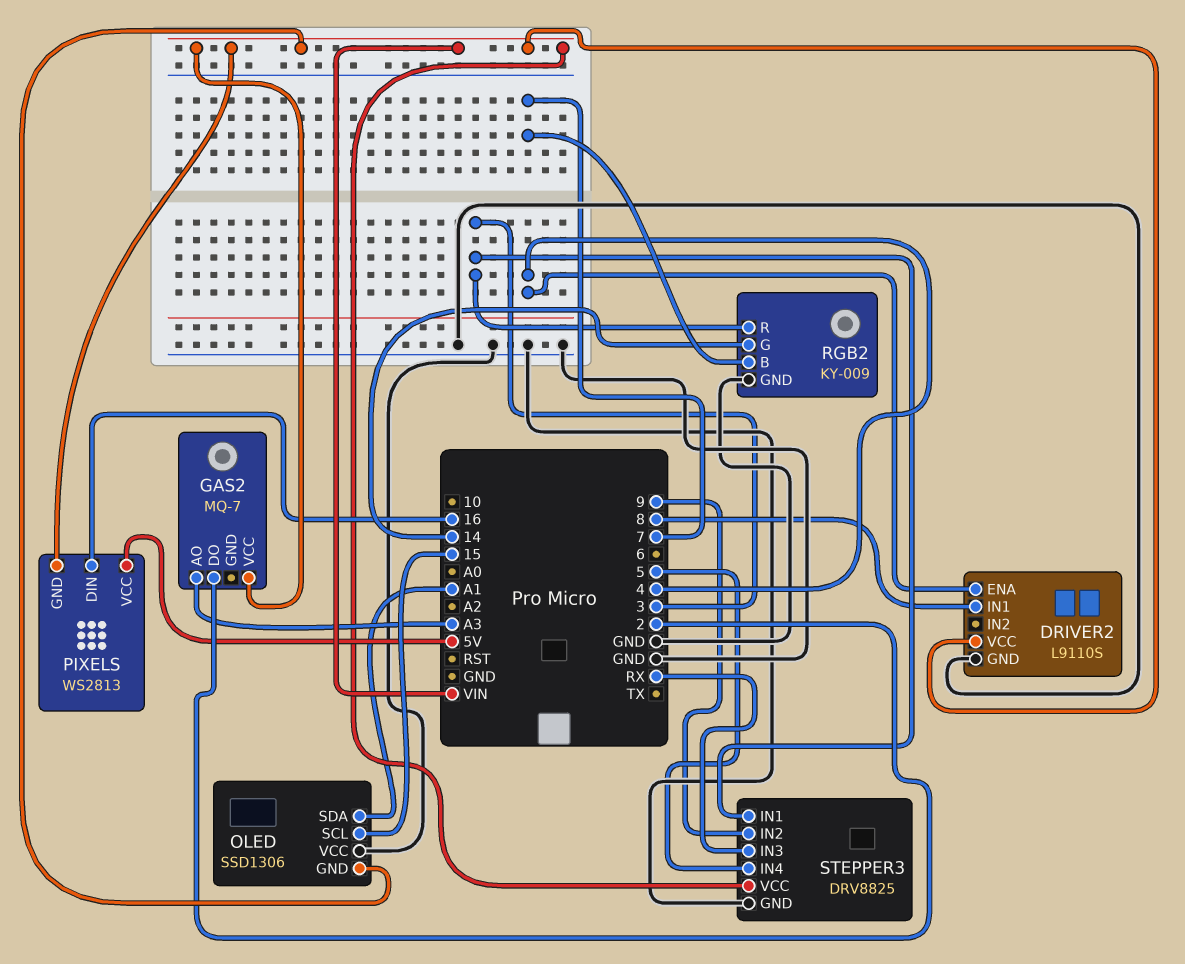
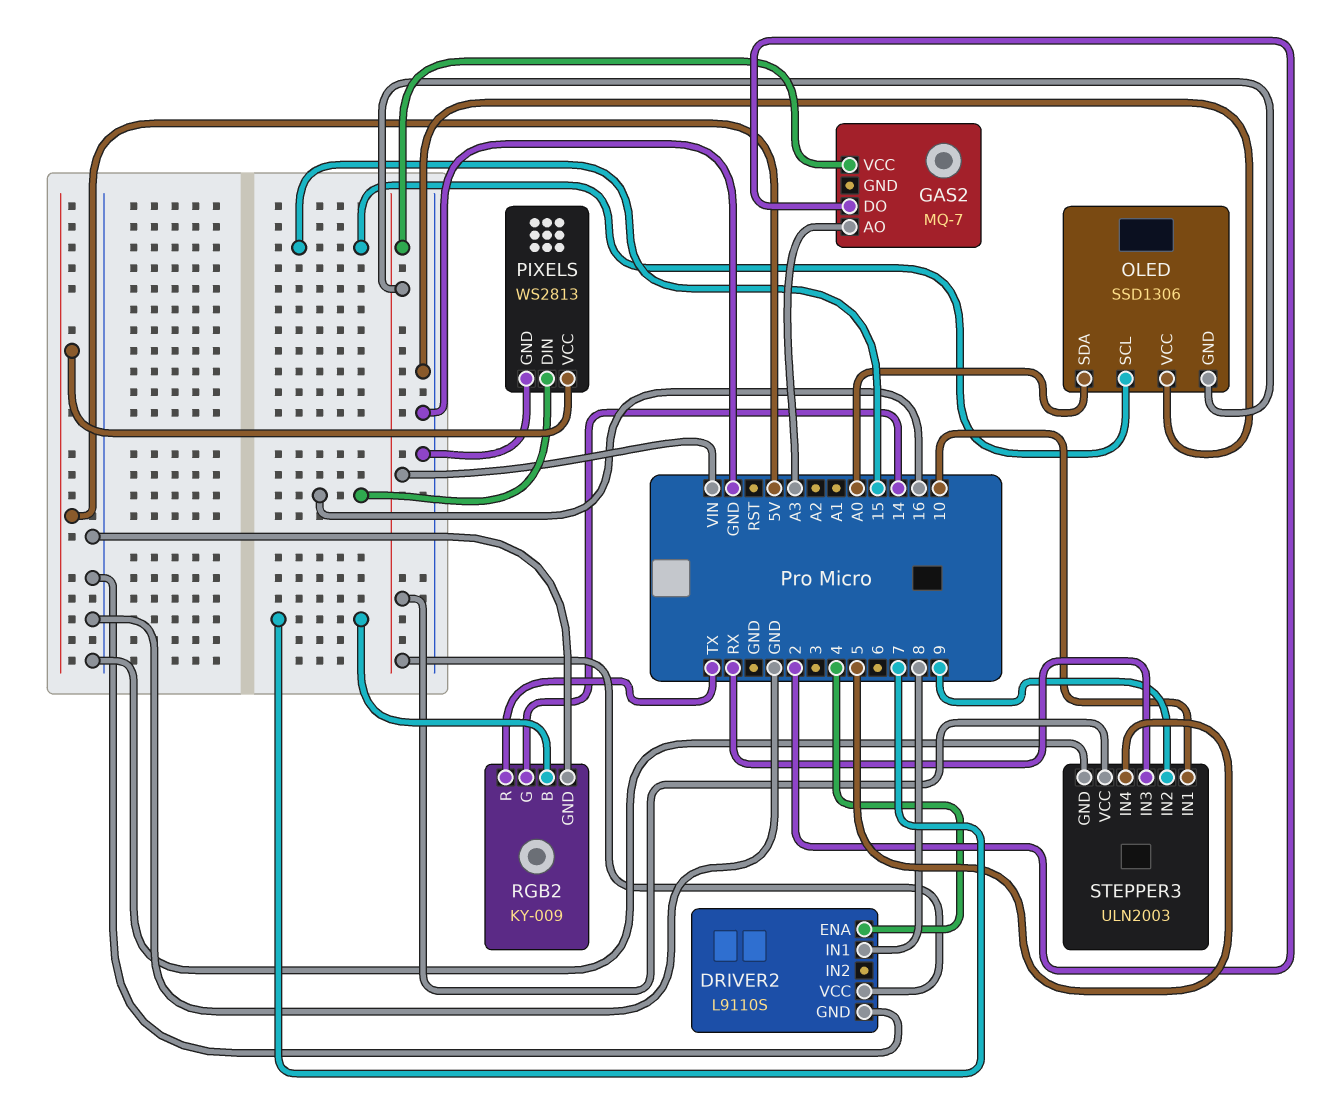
OLED pin SDA: A1 -> A0
PIXELS pin GND: VIN -> GND
RGB2 pin R: 3 -> TX
STEPPER3: DRV8825 -> ULN2003
STEPPER3 pin IN1: 3 -> 10

